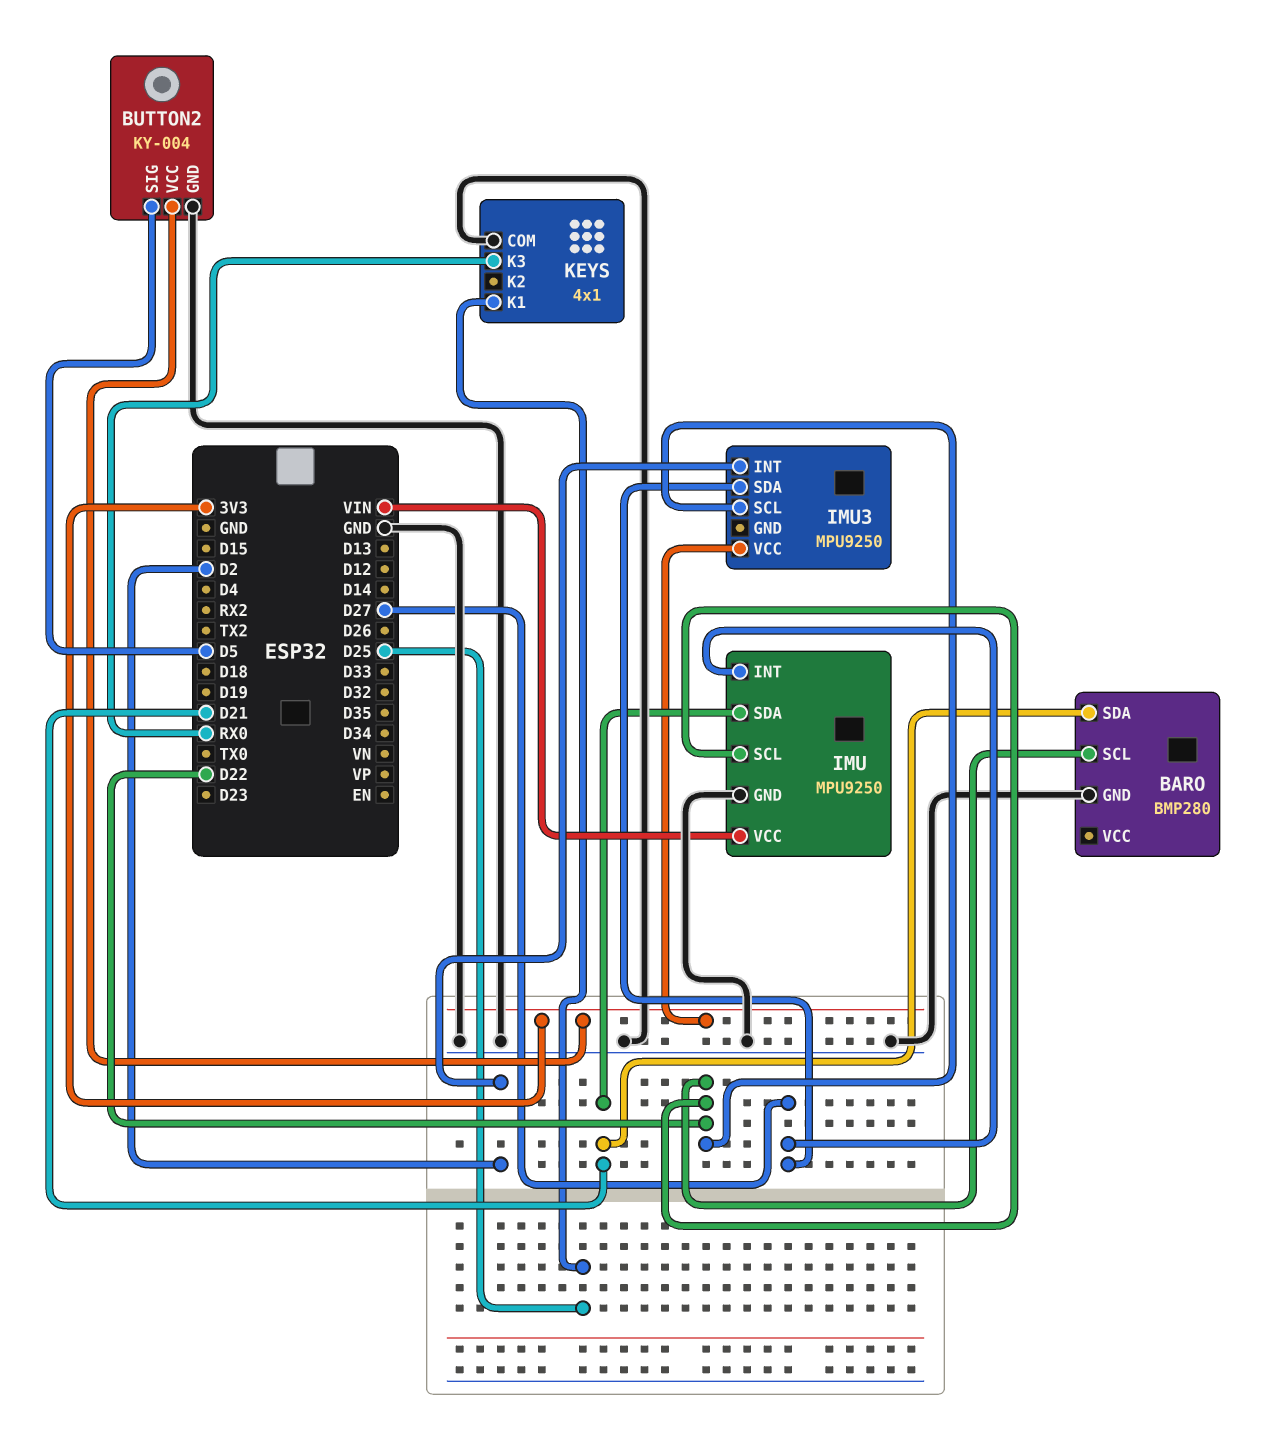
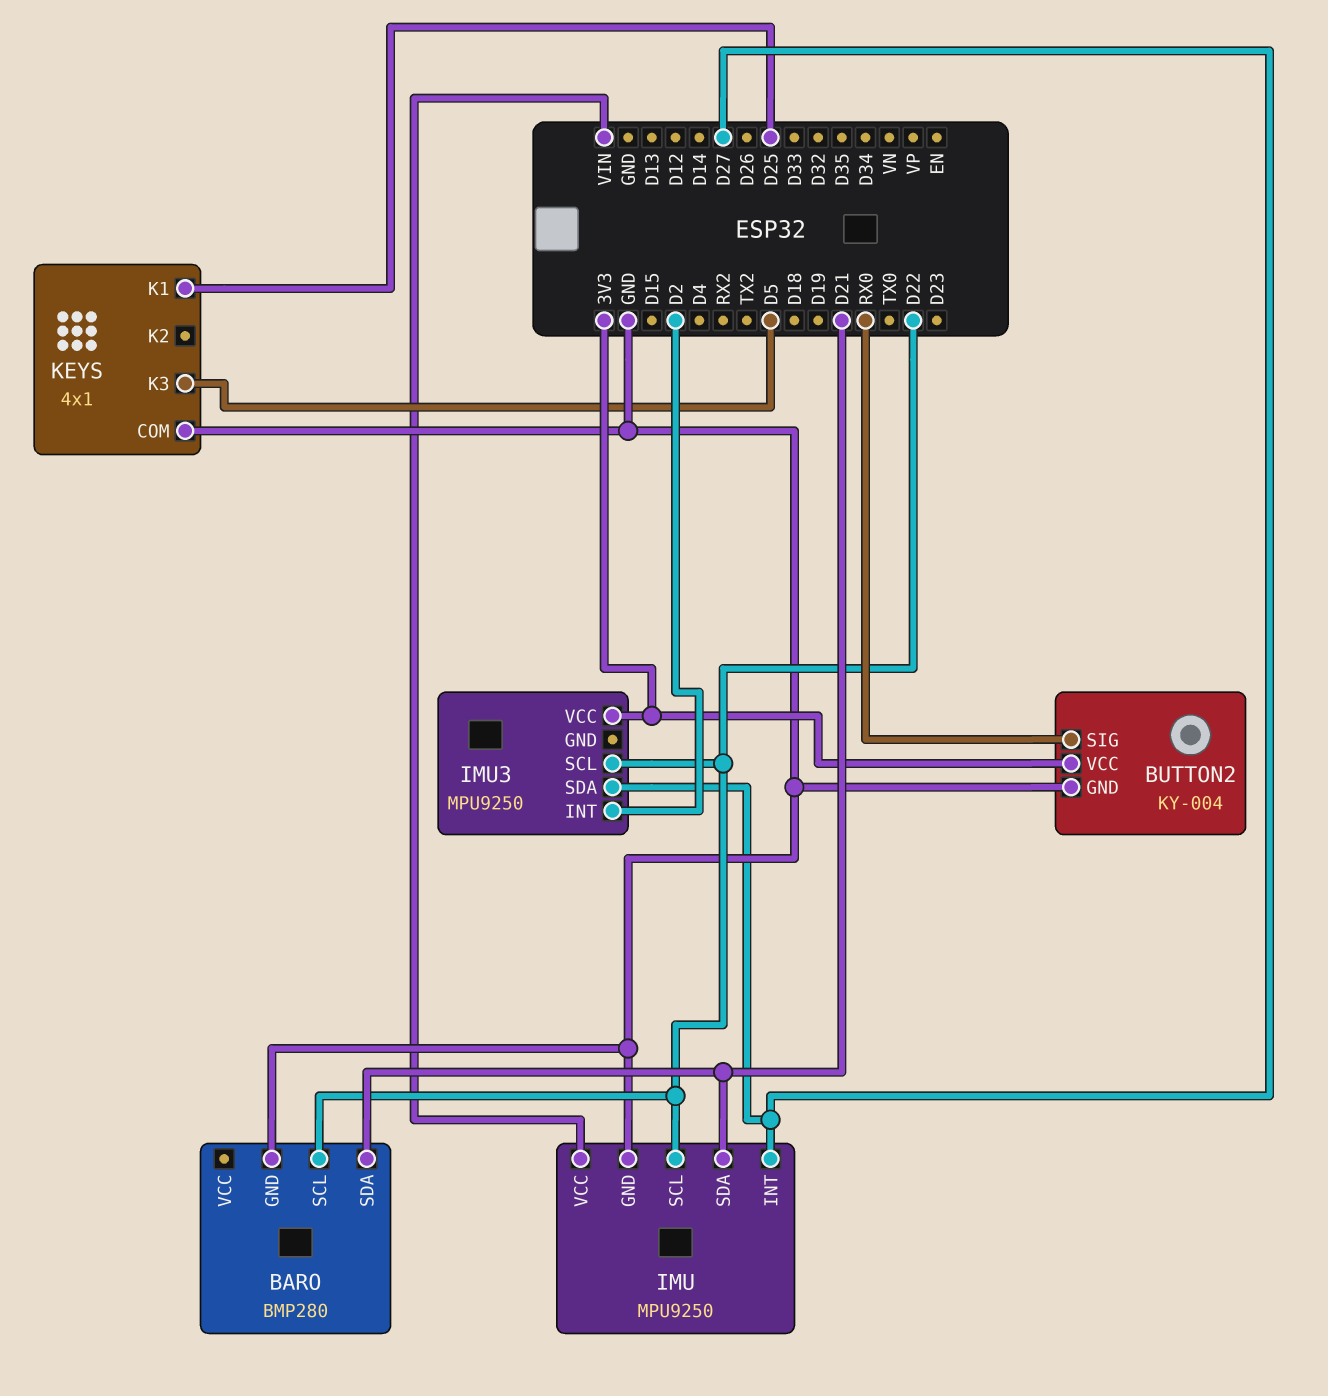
BUTTON2 pin SIG: D5 -> RX0
KEYS pin K3: RX0 -> D5

